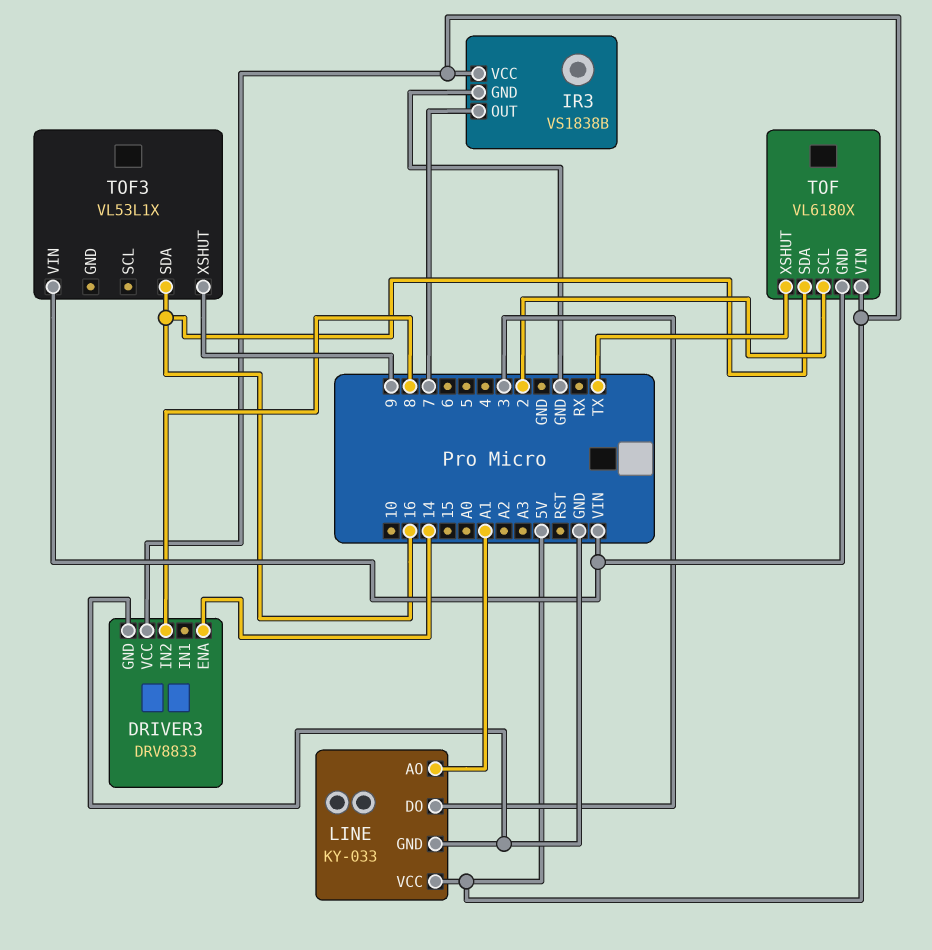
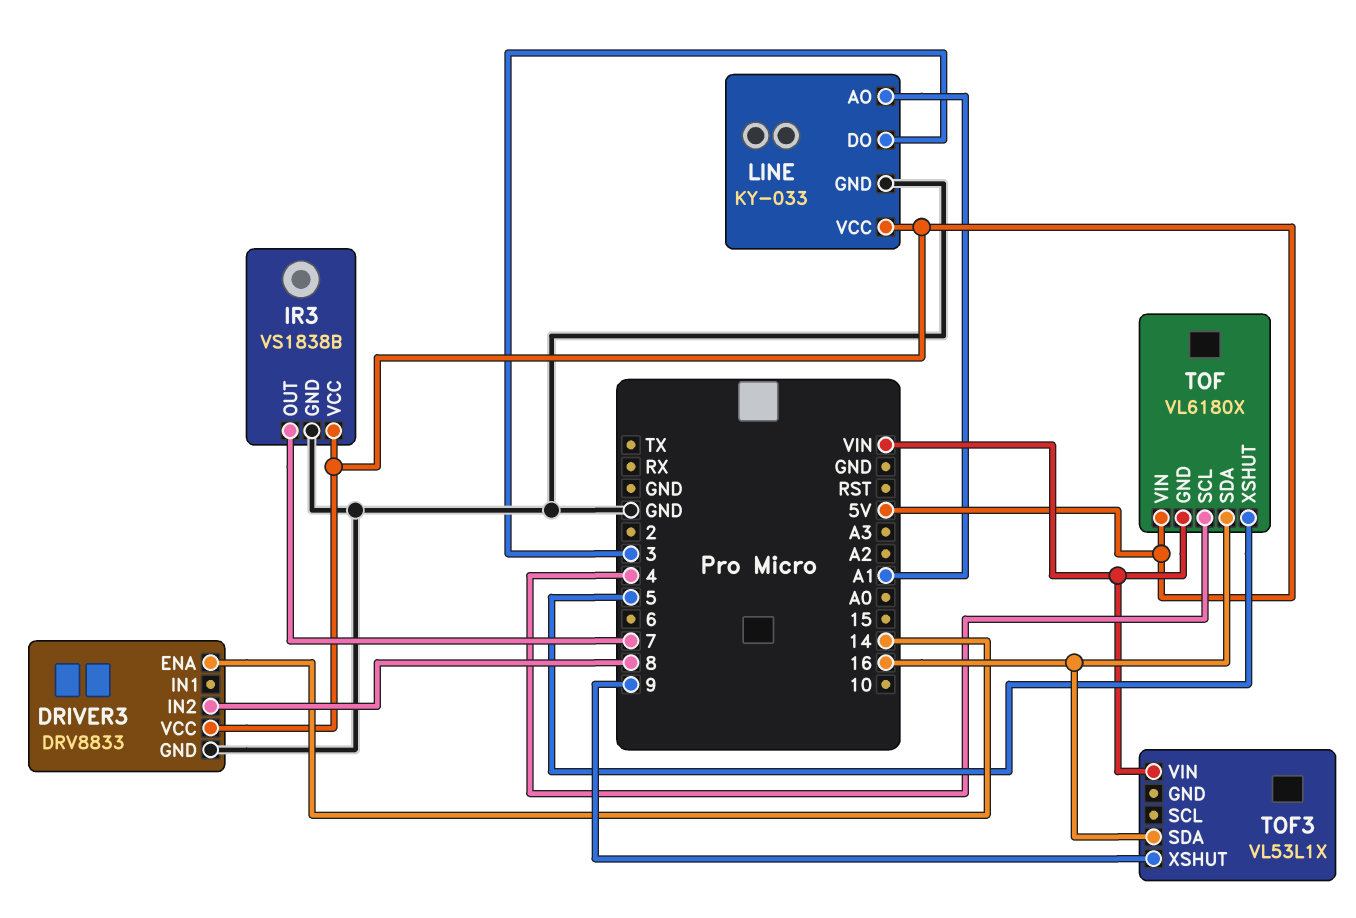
TOF pin SCL: 2 -> 4
TOF pin XSHUT: TX -> 5

